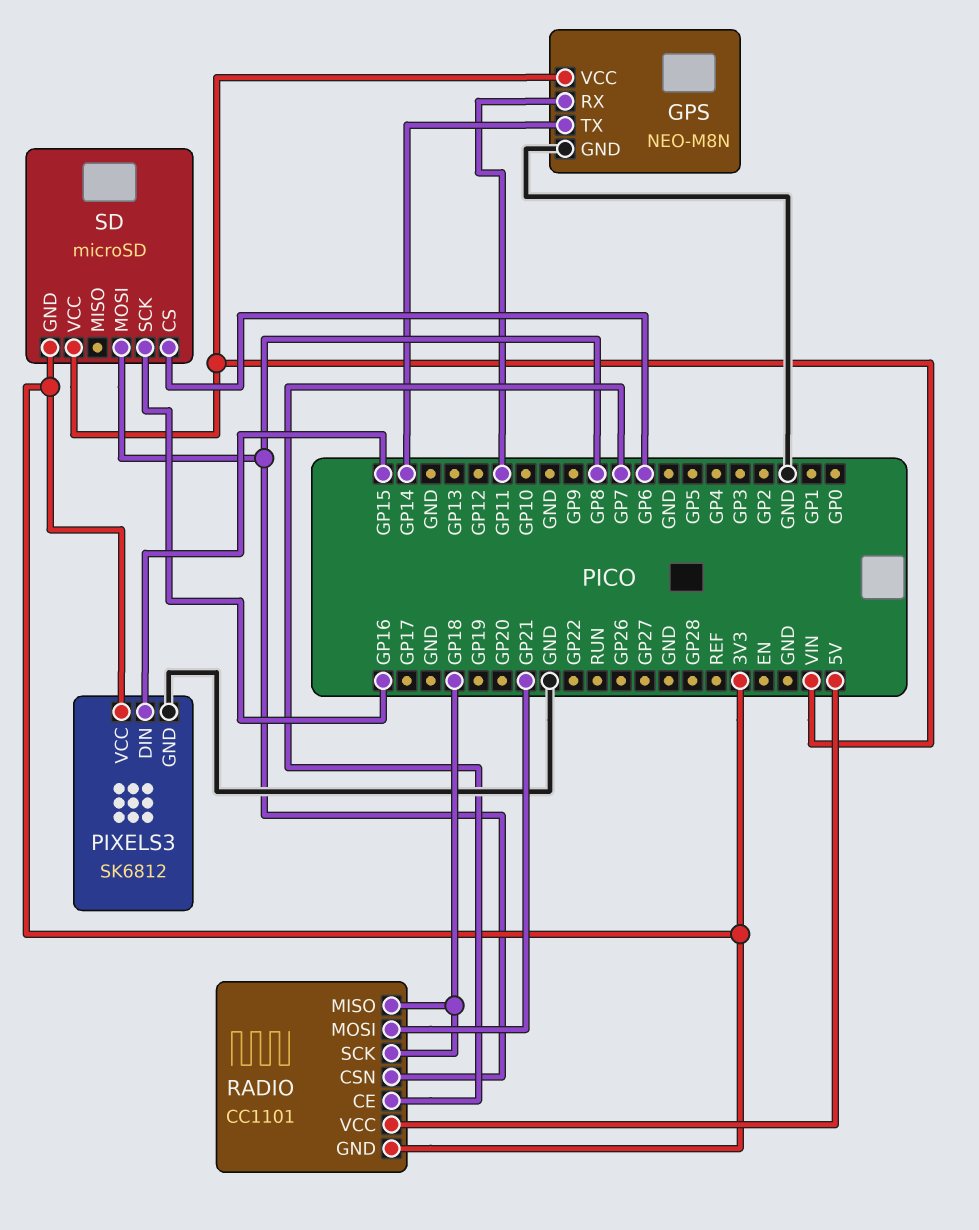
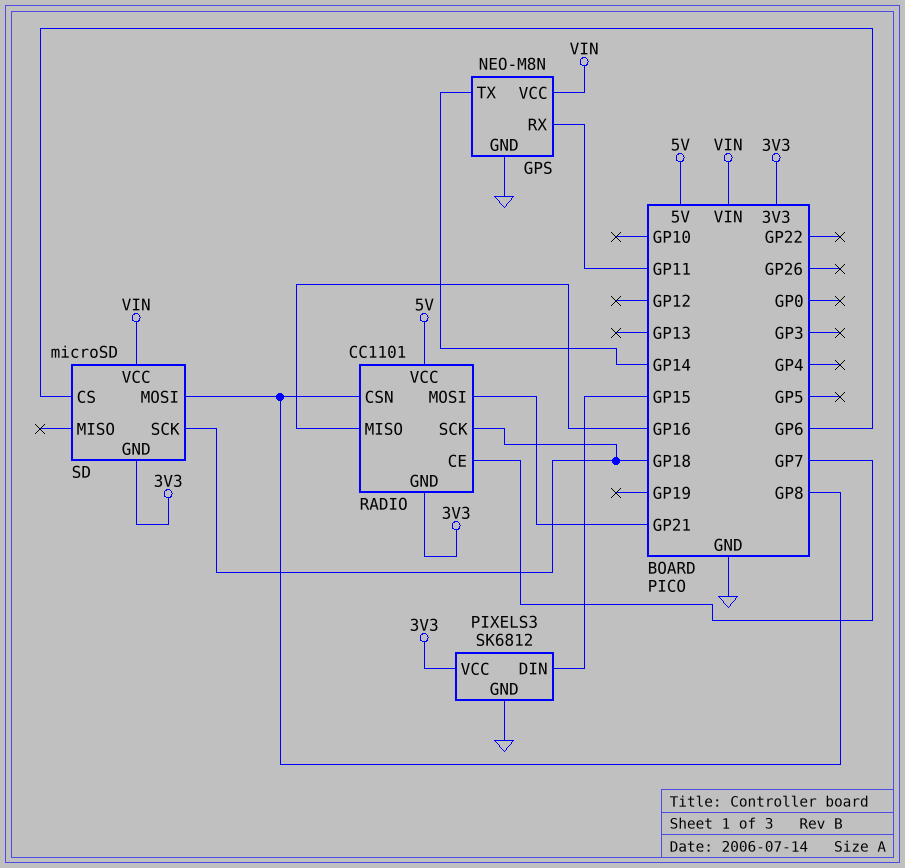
RADIO pin MISO: GP18 -> GP16
SD pin SCK: GP16 -> GP18

